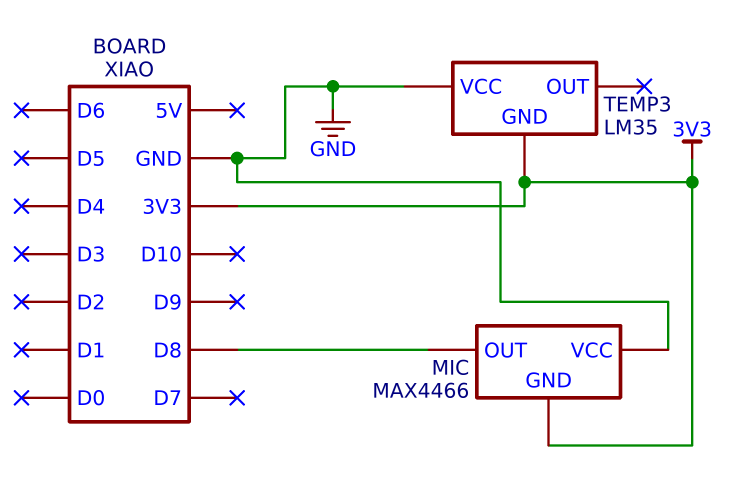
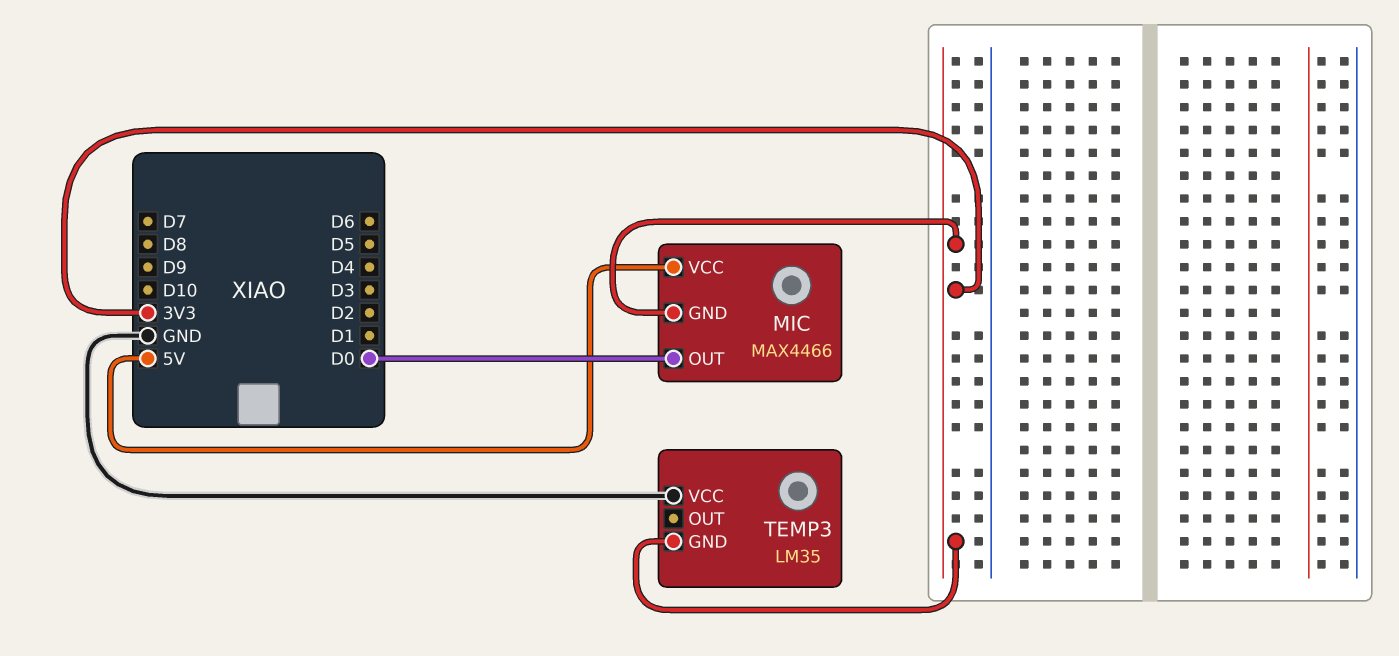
MIC pin OUT: D8 -> D0
MIC pin VCC: GND -> 5V

